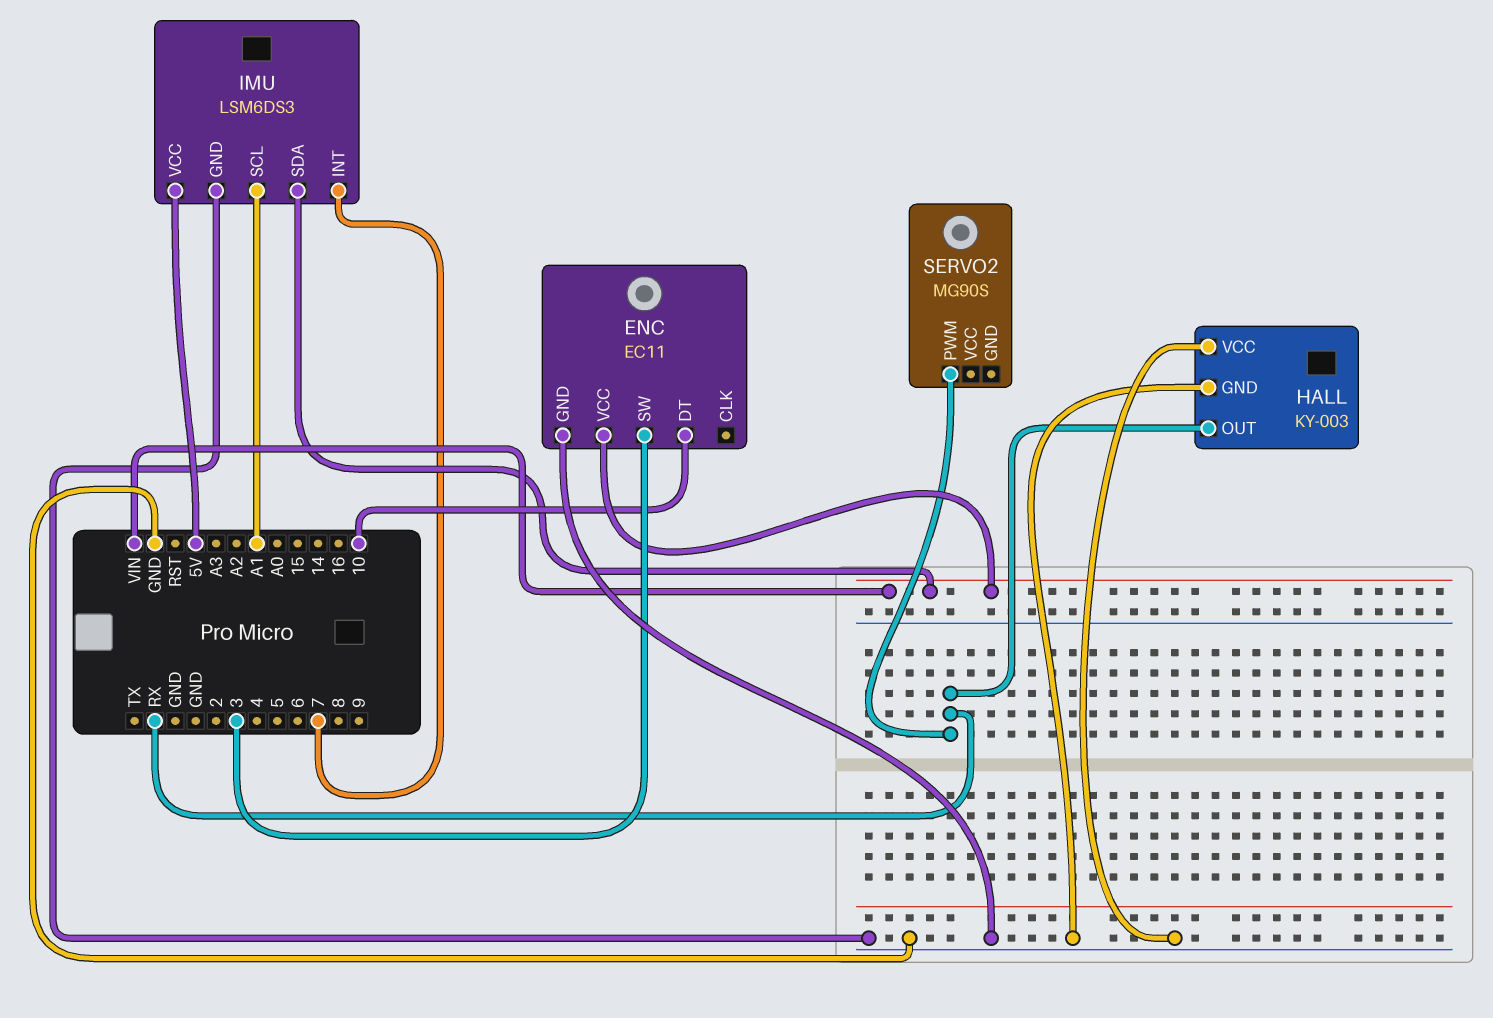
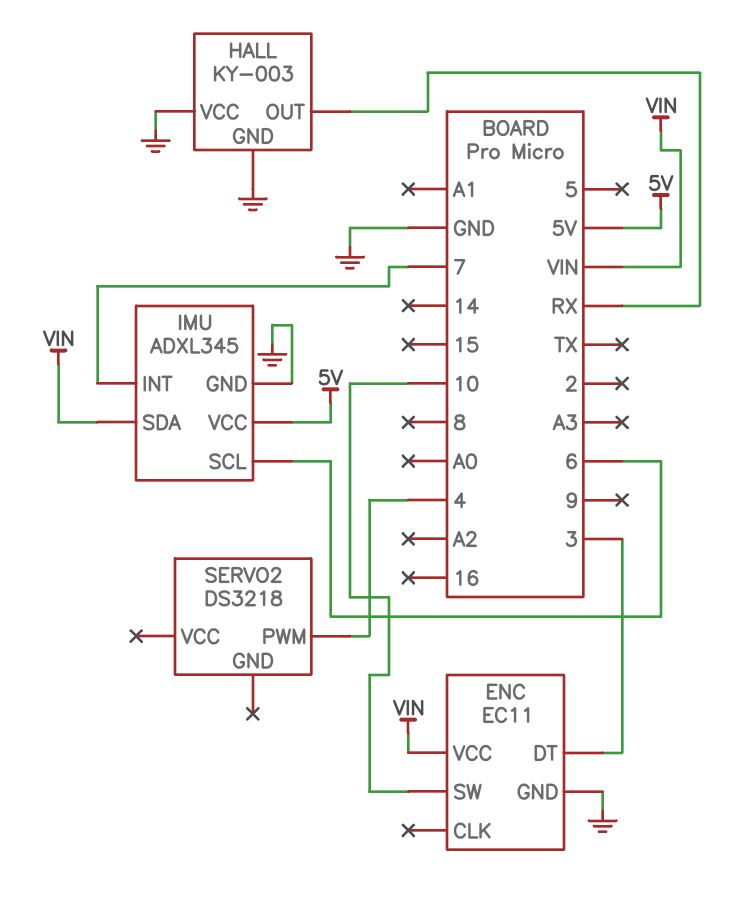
ENC pin DT: 10 -> 3
ENC pin SW: 3 -> 10
IMU: LSM6DS3 -> ADXL345
IMU pin SCL: A1 -> 6
SERVO2: MG90S -> DS3218
SERVO2 pin PWM: RX -> 4

